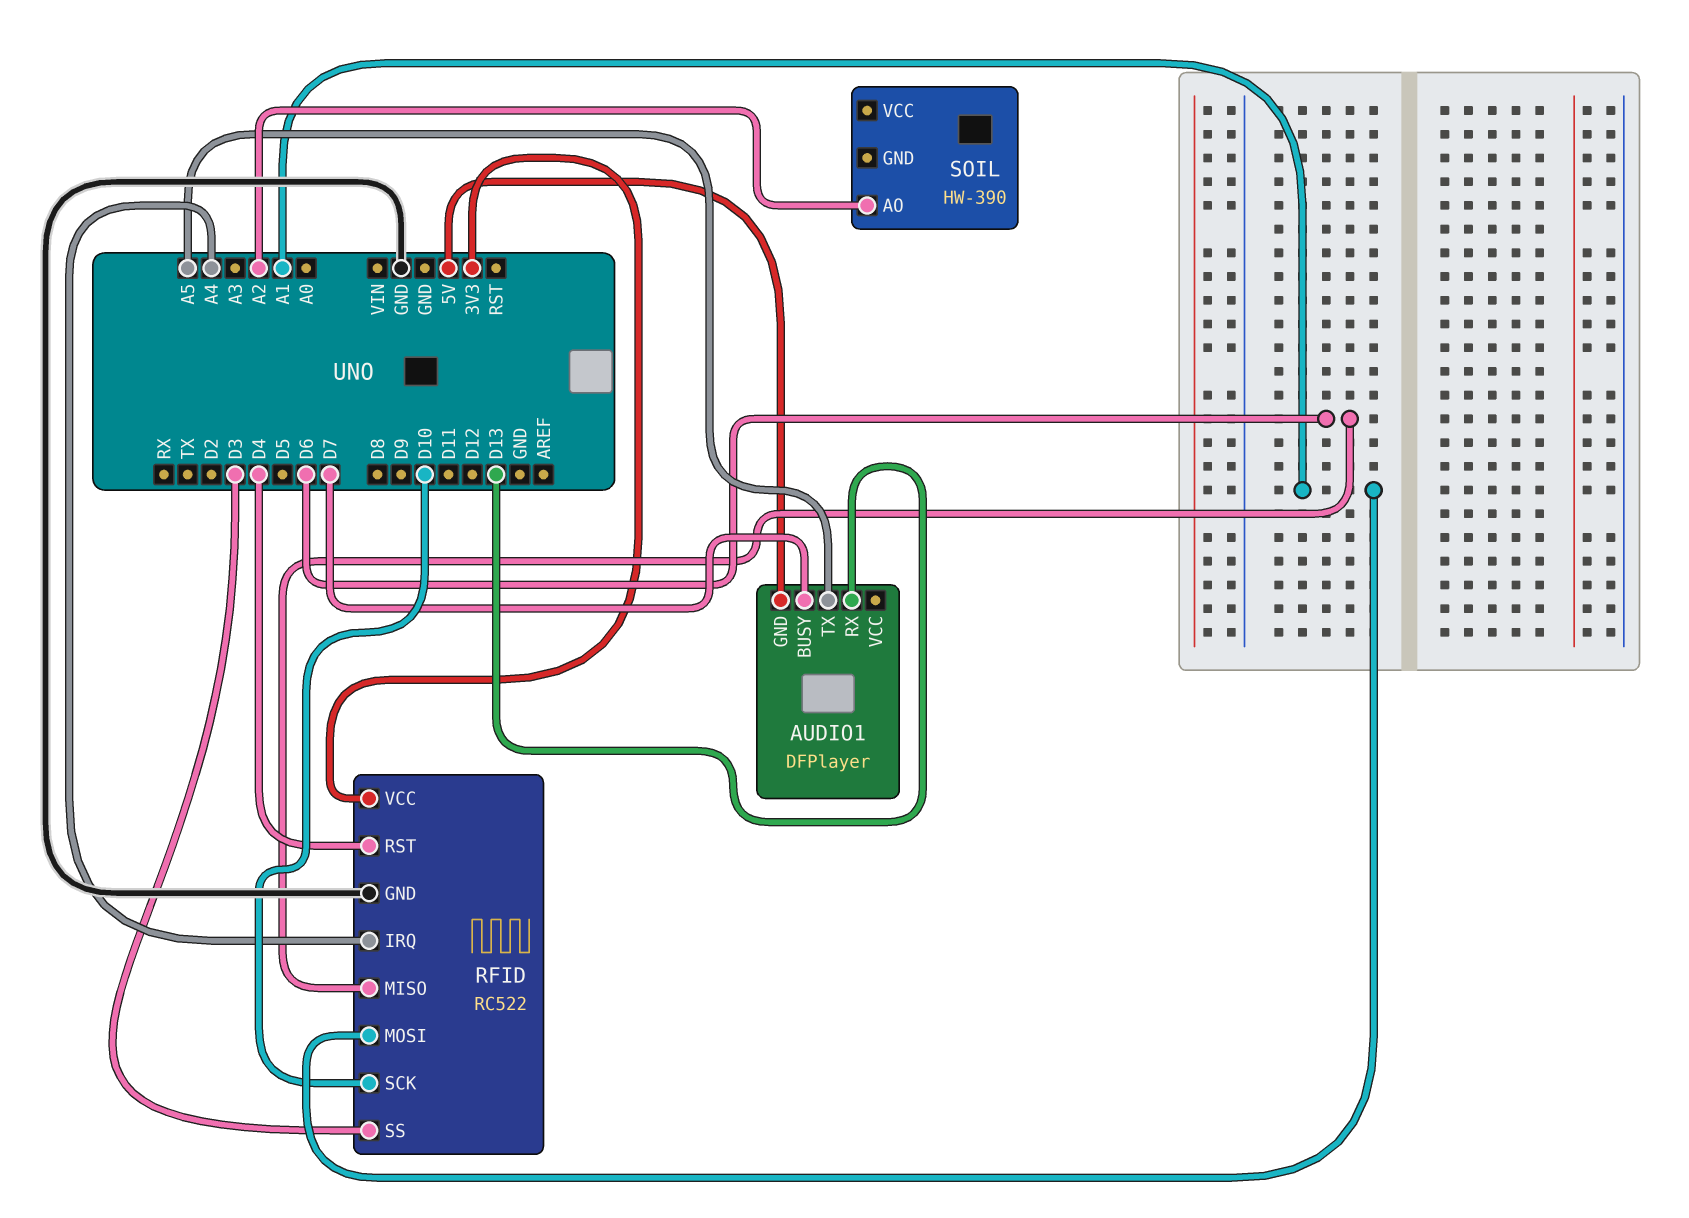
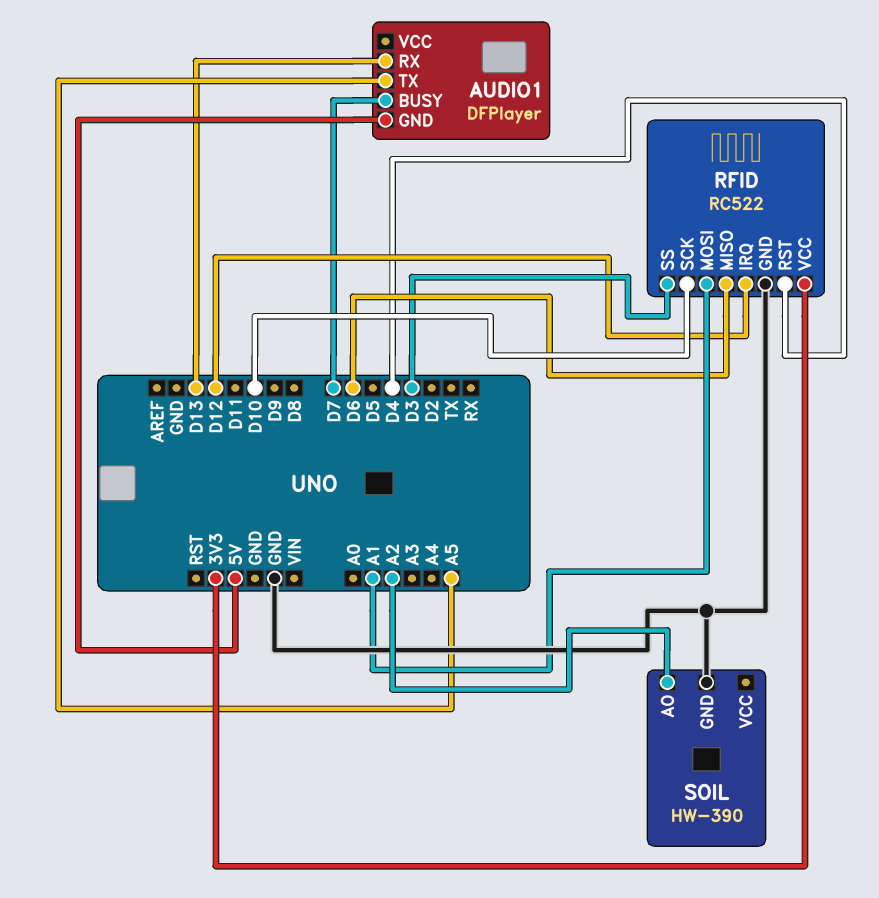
RFID pin IRQ: A4 -> D12
SOIL pin GND: none -> GND

